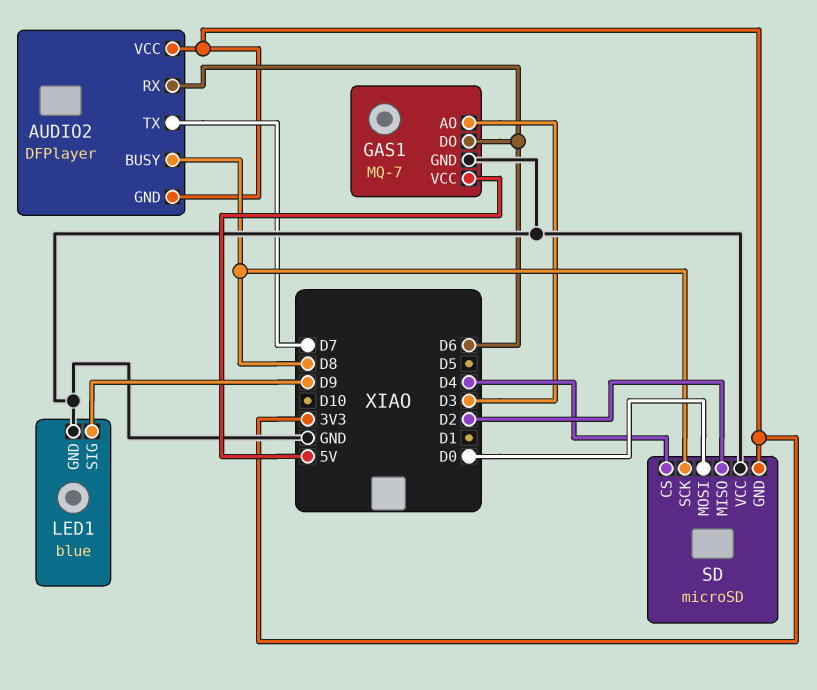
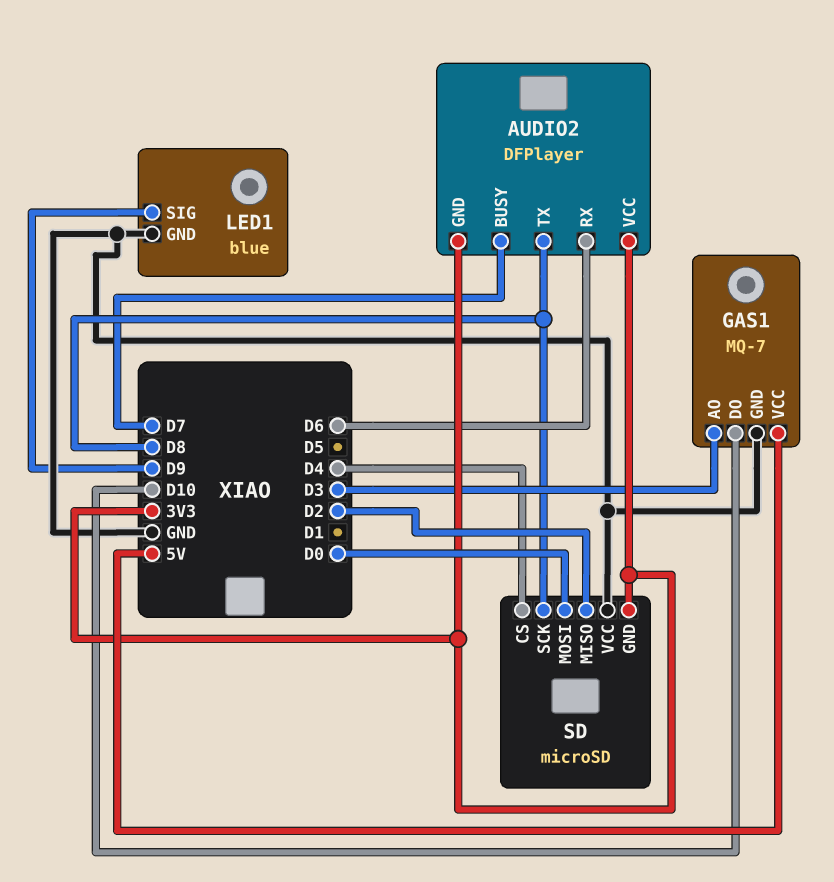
AUDIO2 pin BUSY: D8 -> D7
AUDIO2 pin TX: D7 -> D8
GAS1 pin DO: D6 -> D10

